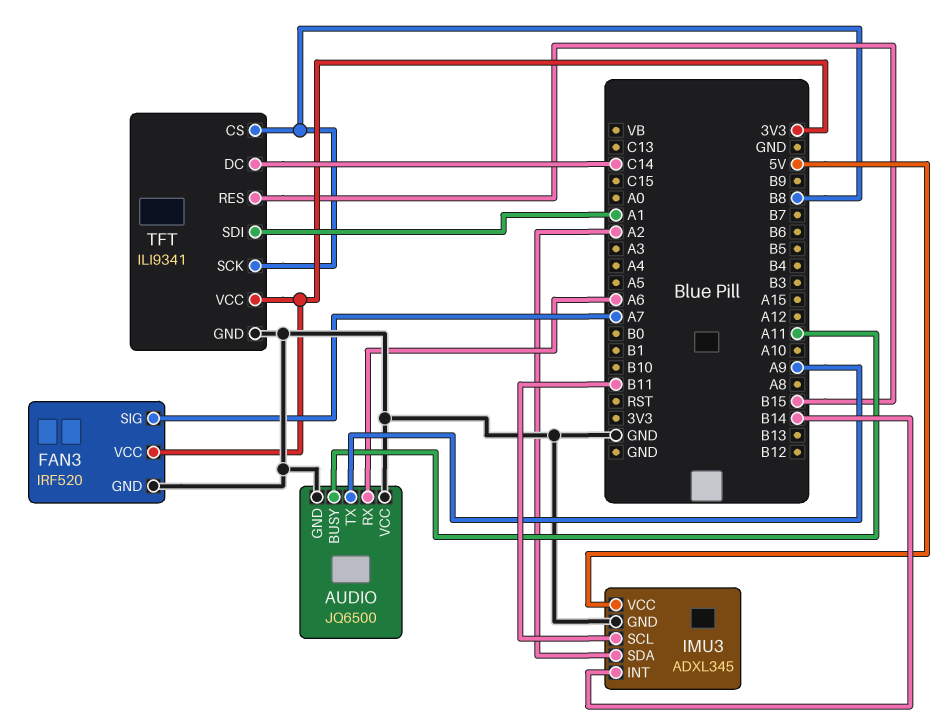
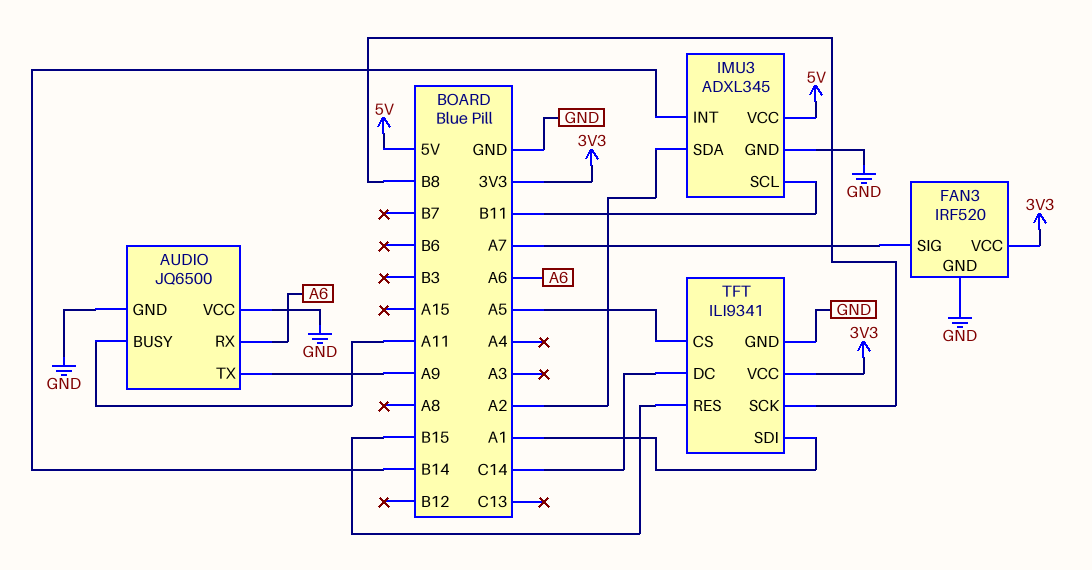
TFT pin CS: B8 -> A5

